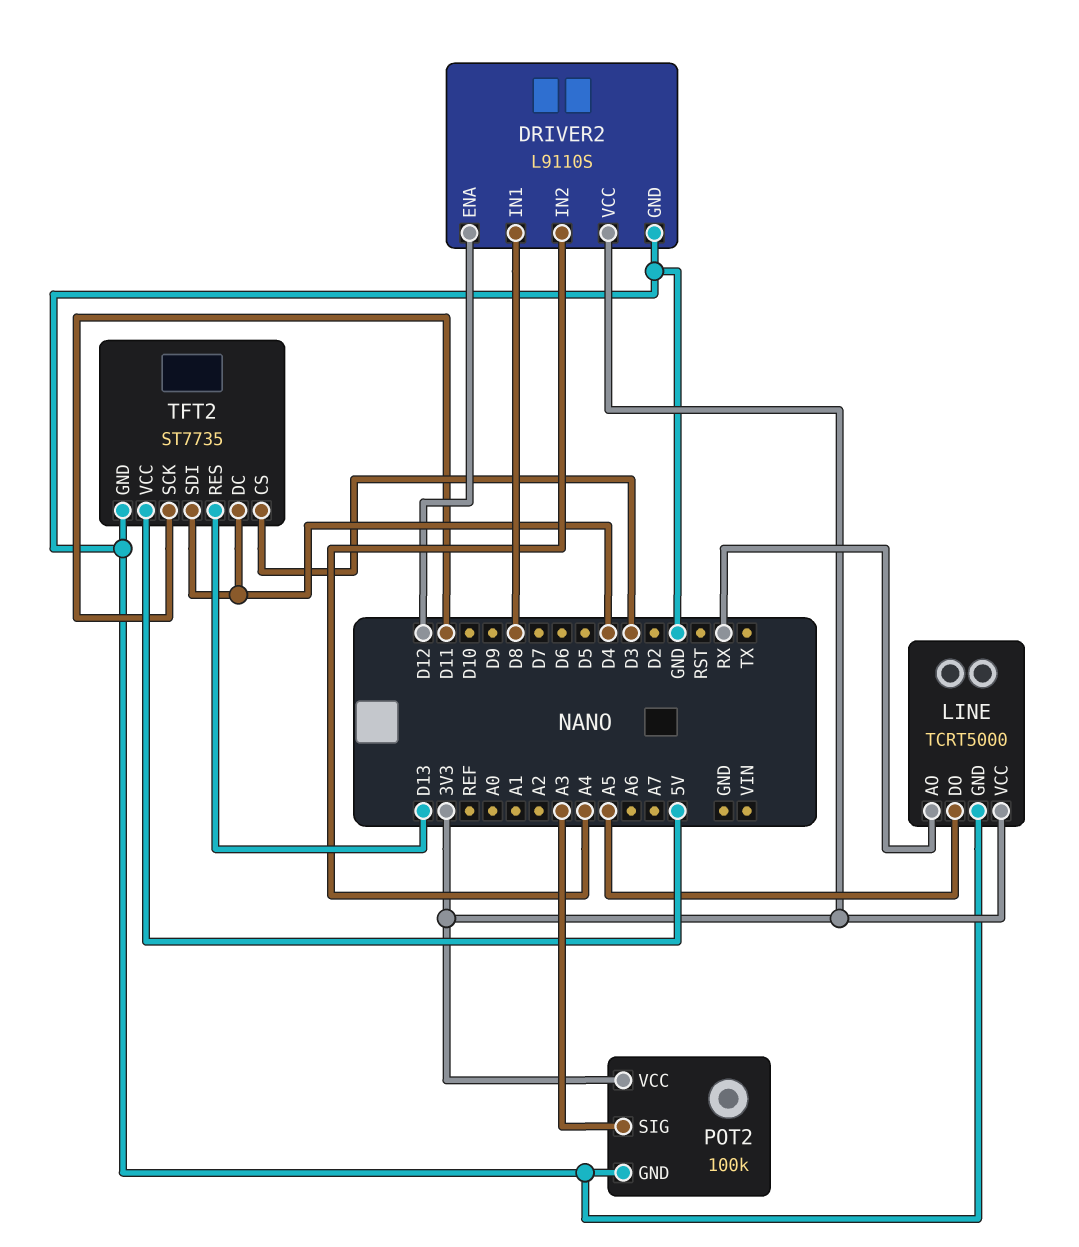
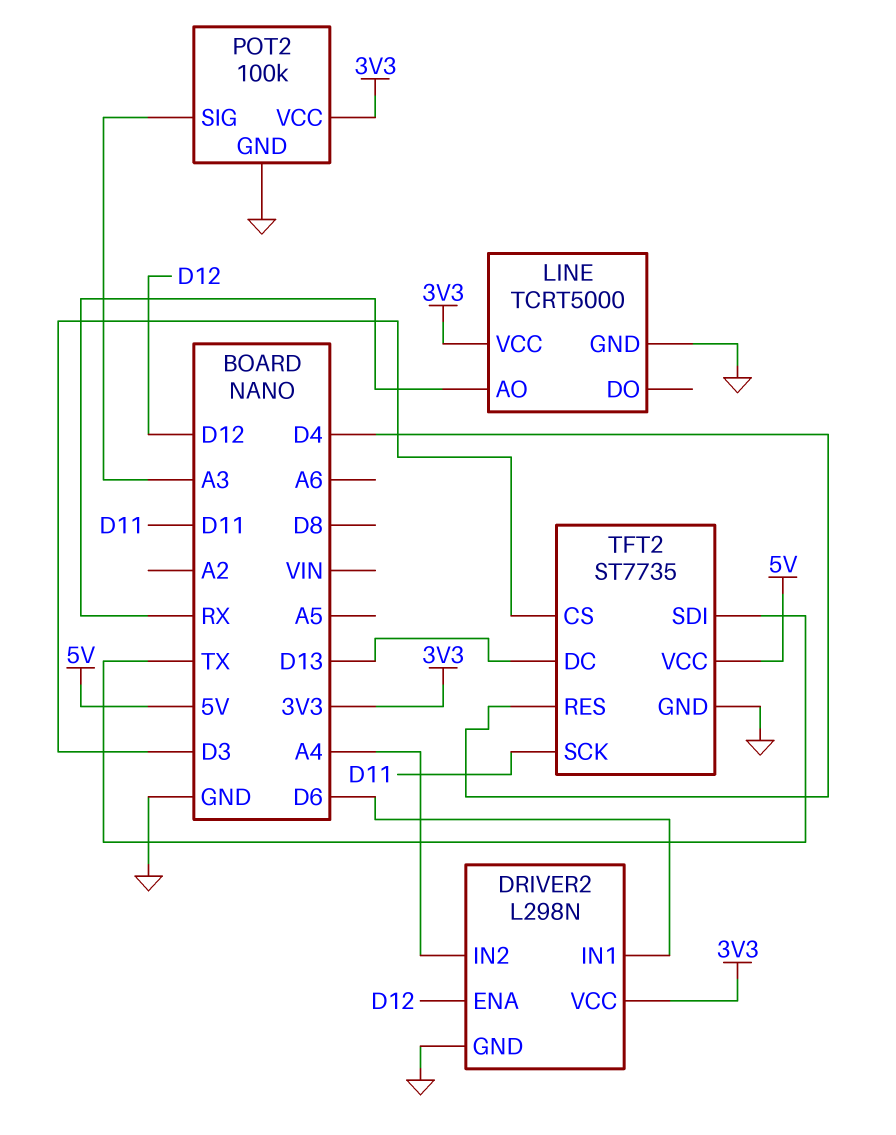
DRIVER2: L9110S -> L298N
DRIVER2 pin IN1: D8 -> D6
LINE pin DO: A5 -> none
TFT2 pin DC: D4 -> D13
TFT2 pin RES: D13 -> D4
TFT2 pin SDI: D4 -> TX

